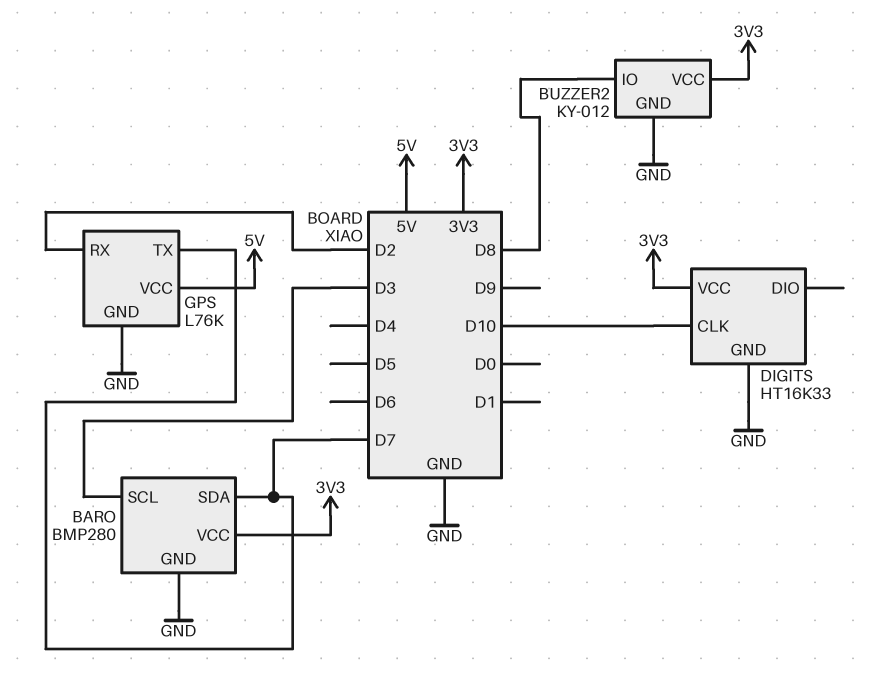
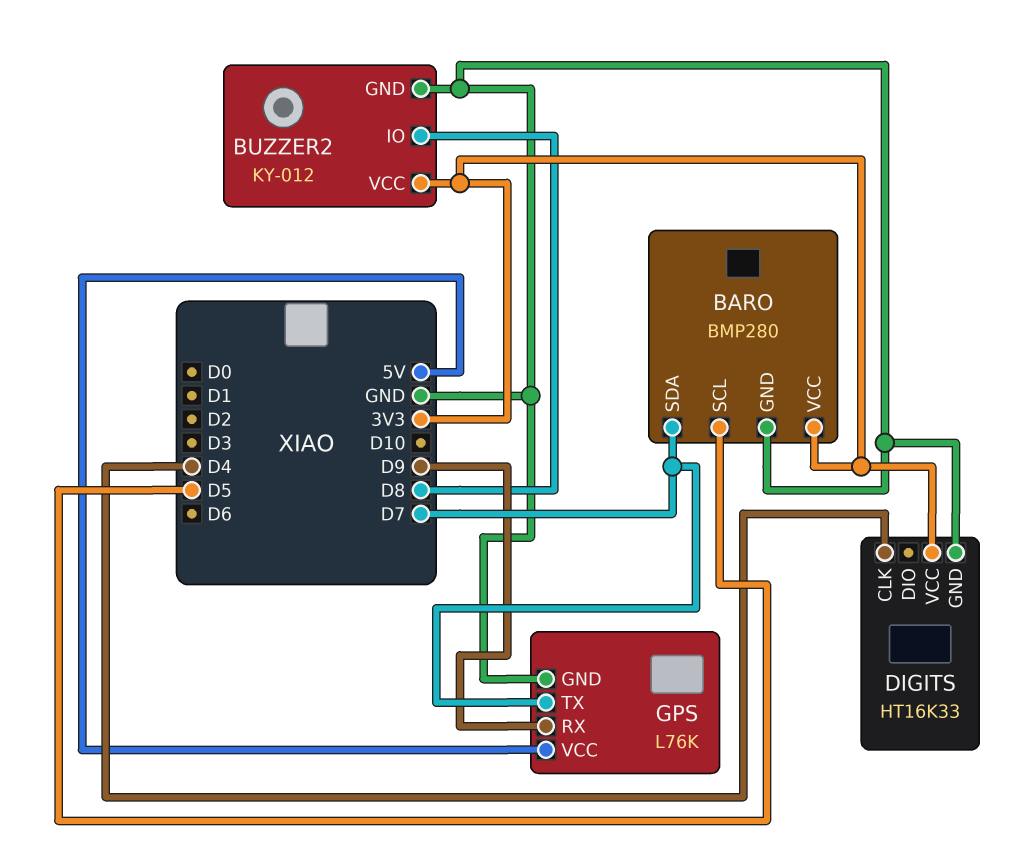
BARO pin SCL: D3 -> D5
DIGITS pin CLK: D10 -> D4
GPS pin RX: D2 -> D9

